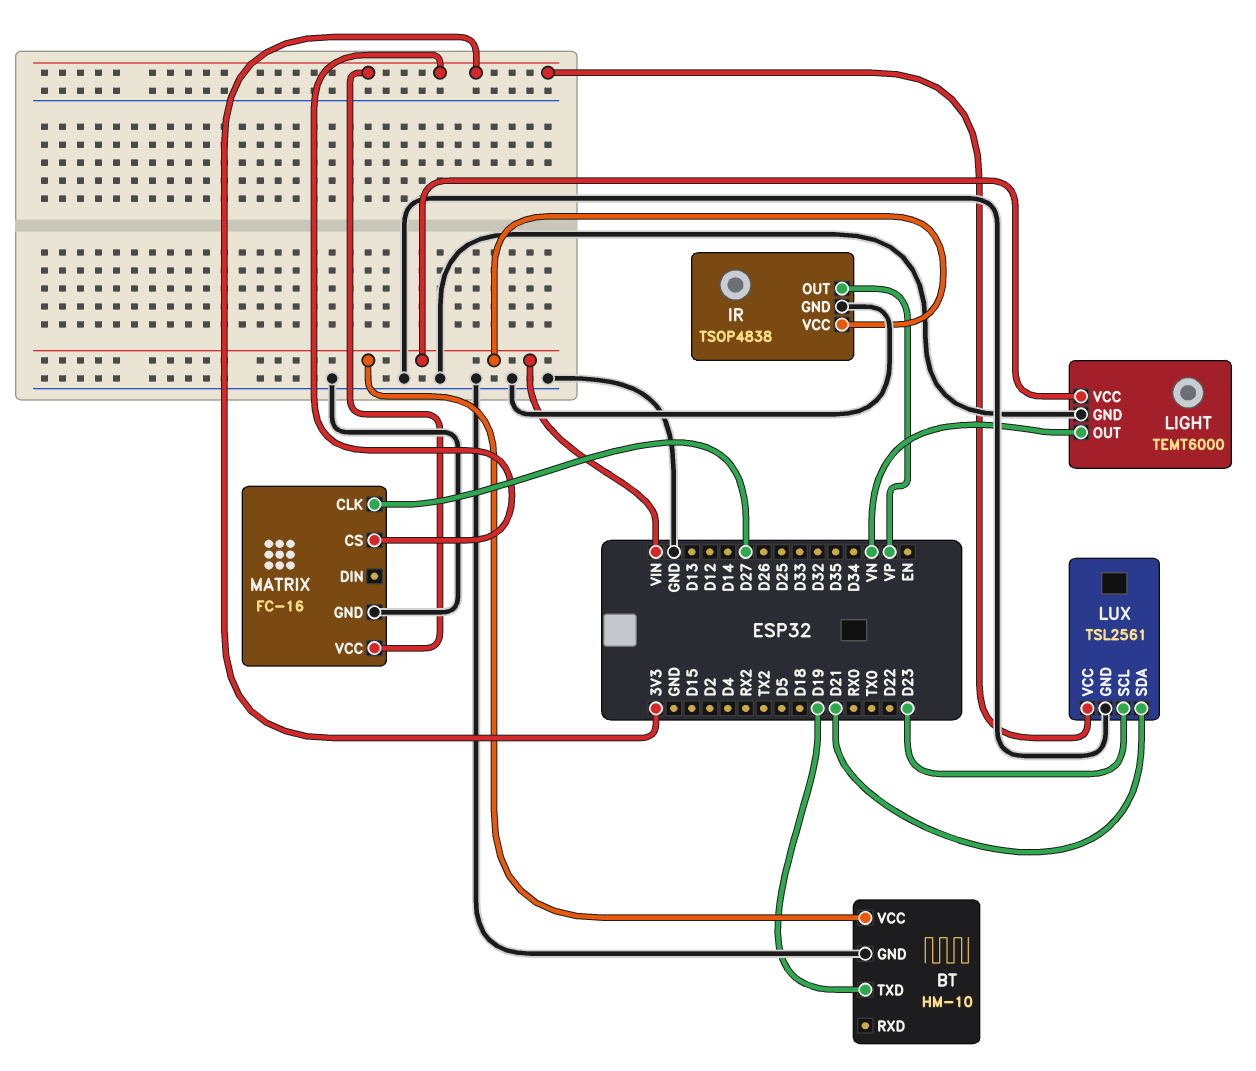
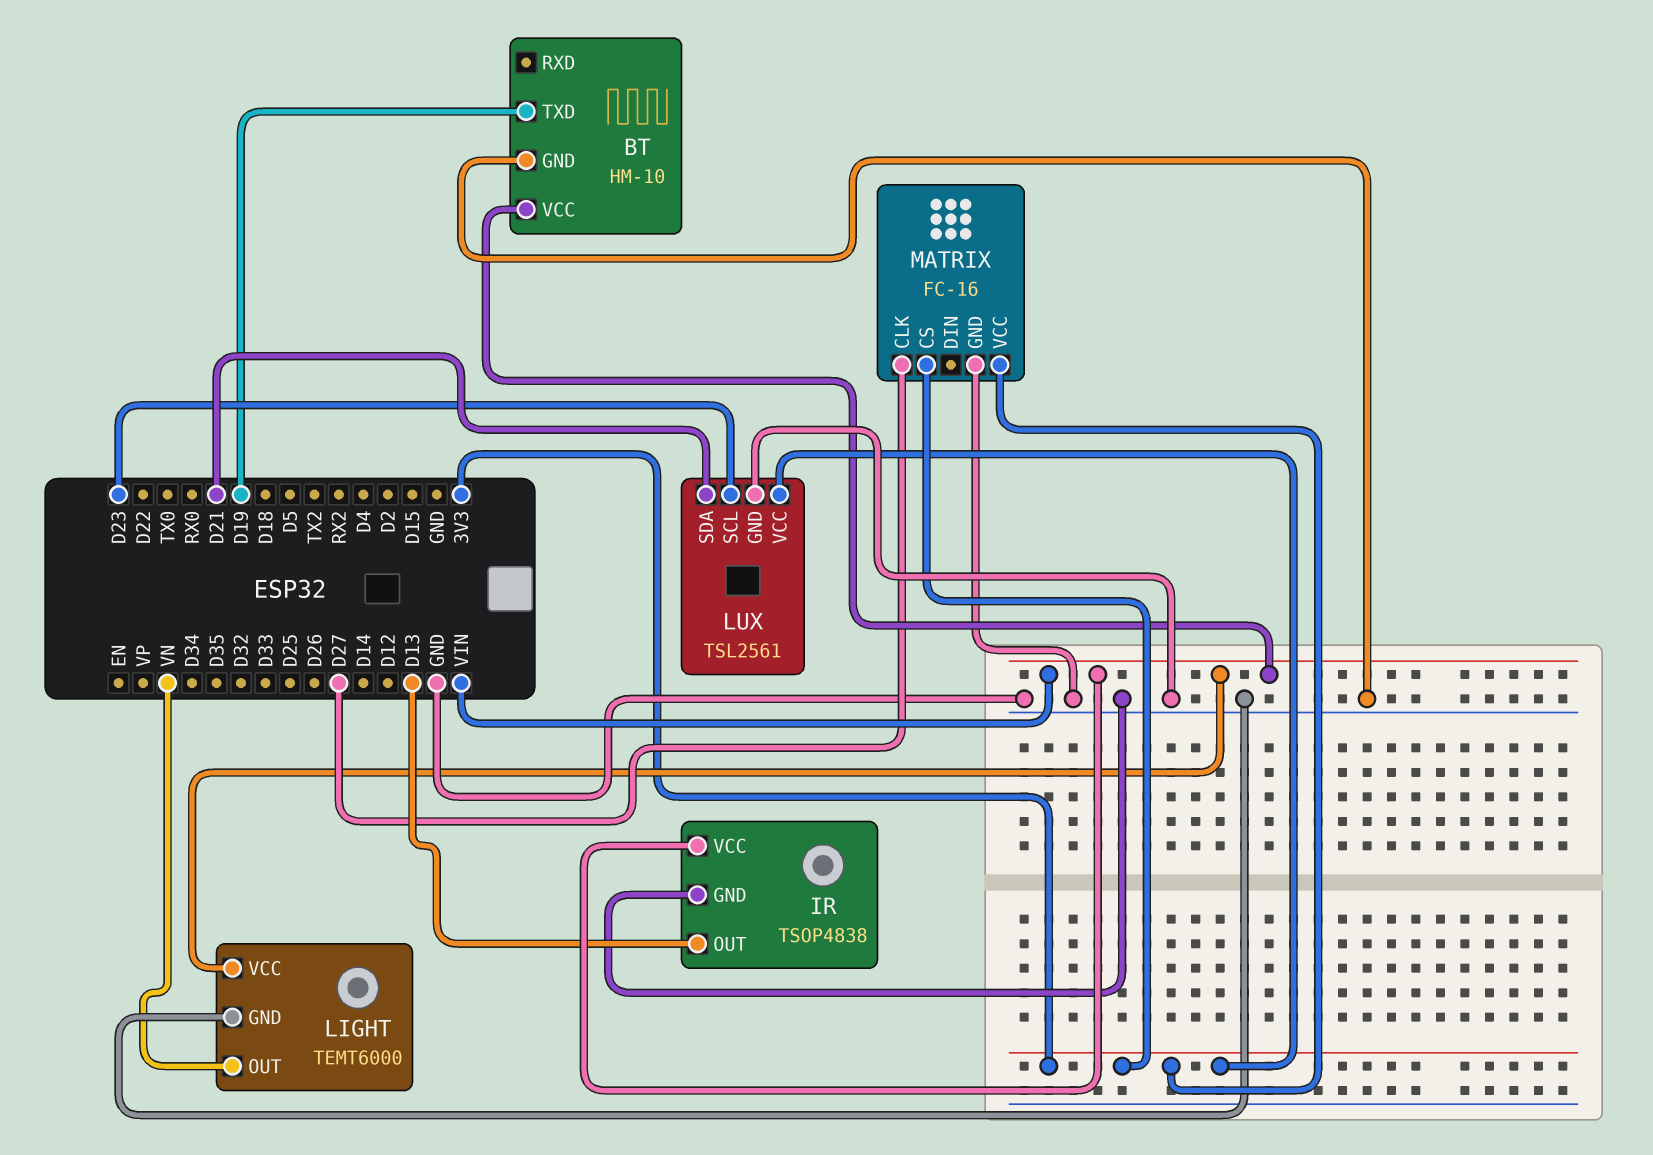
IR pin OUT: VP -> D13

